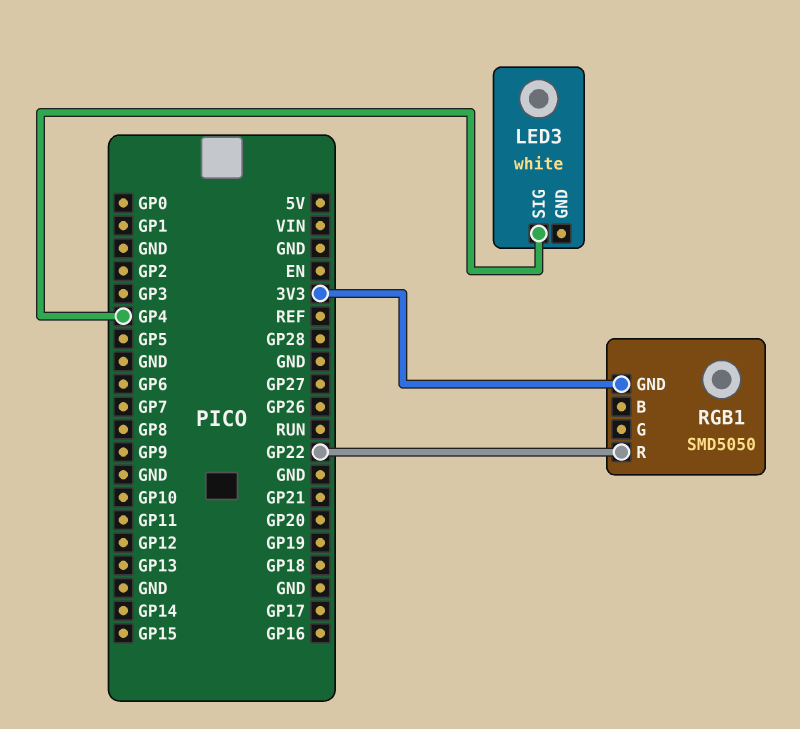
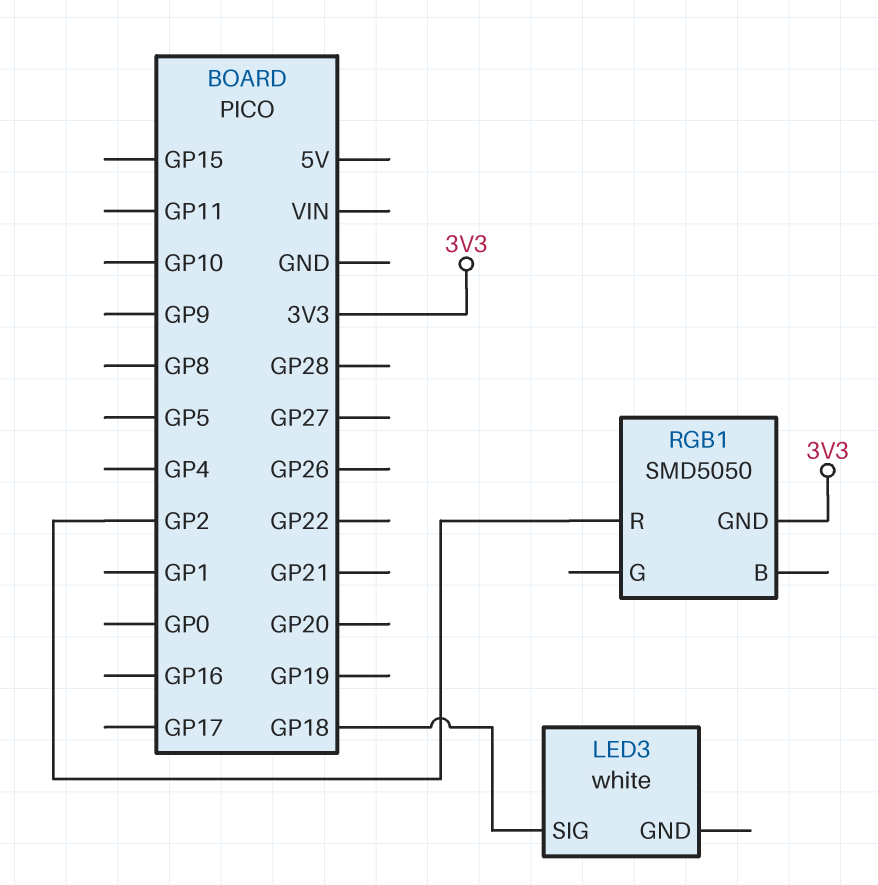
LED3 pin SIG: GP4 -> GP18
RGB1 pin R: GP22 -> GP2

